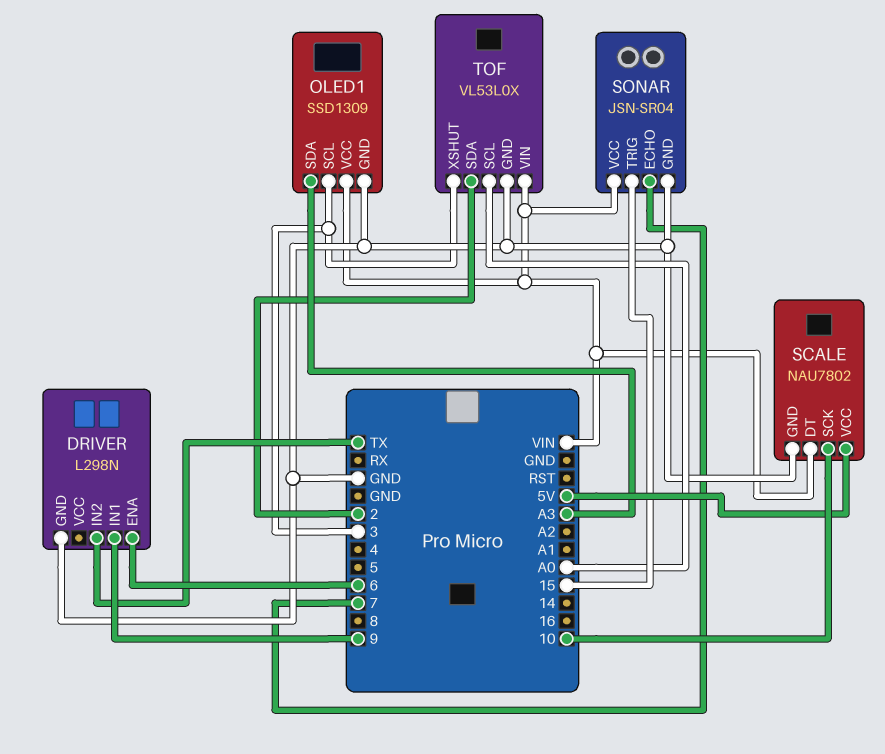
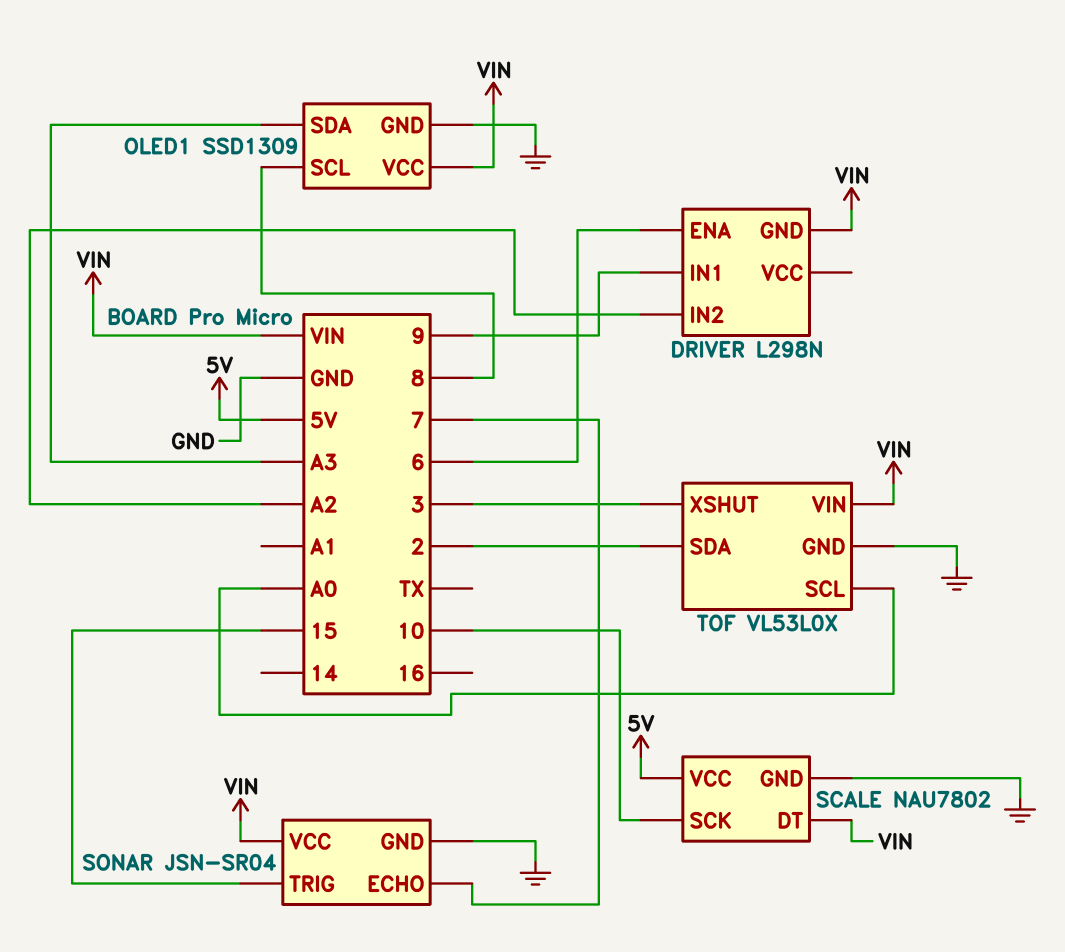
DRIVER pin GND: GND -> VIN
DRIVER pin IN2: TX -> A2
OLED1 pin SCL: 3 -> 8

